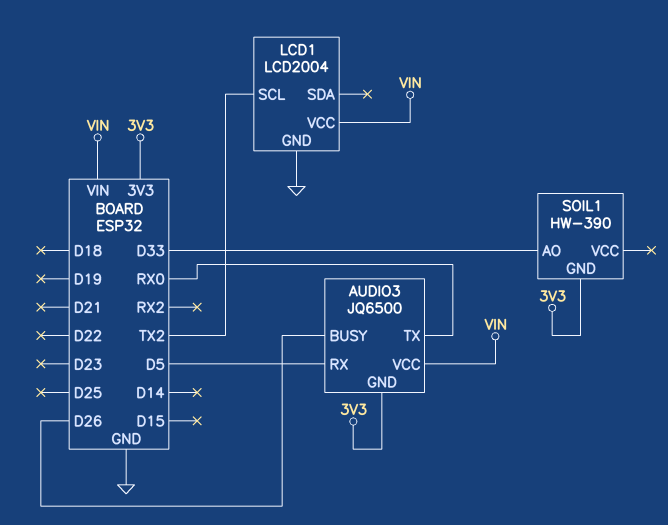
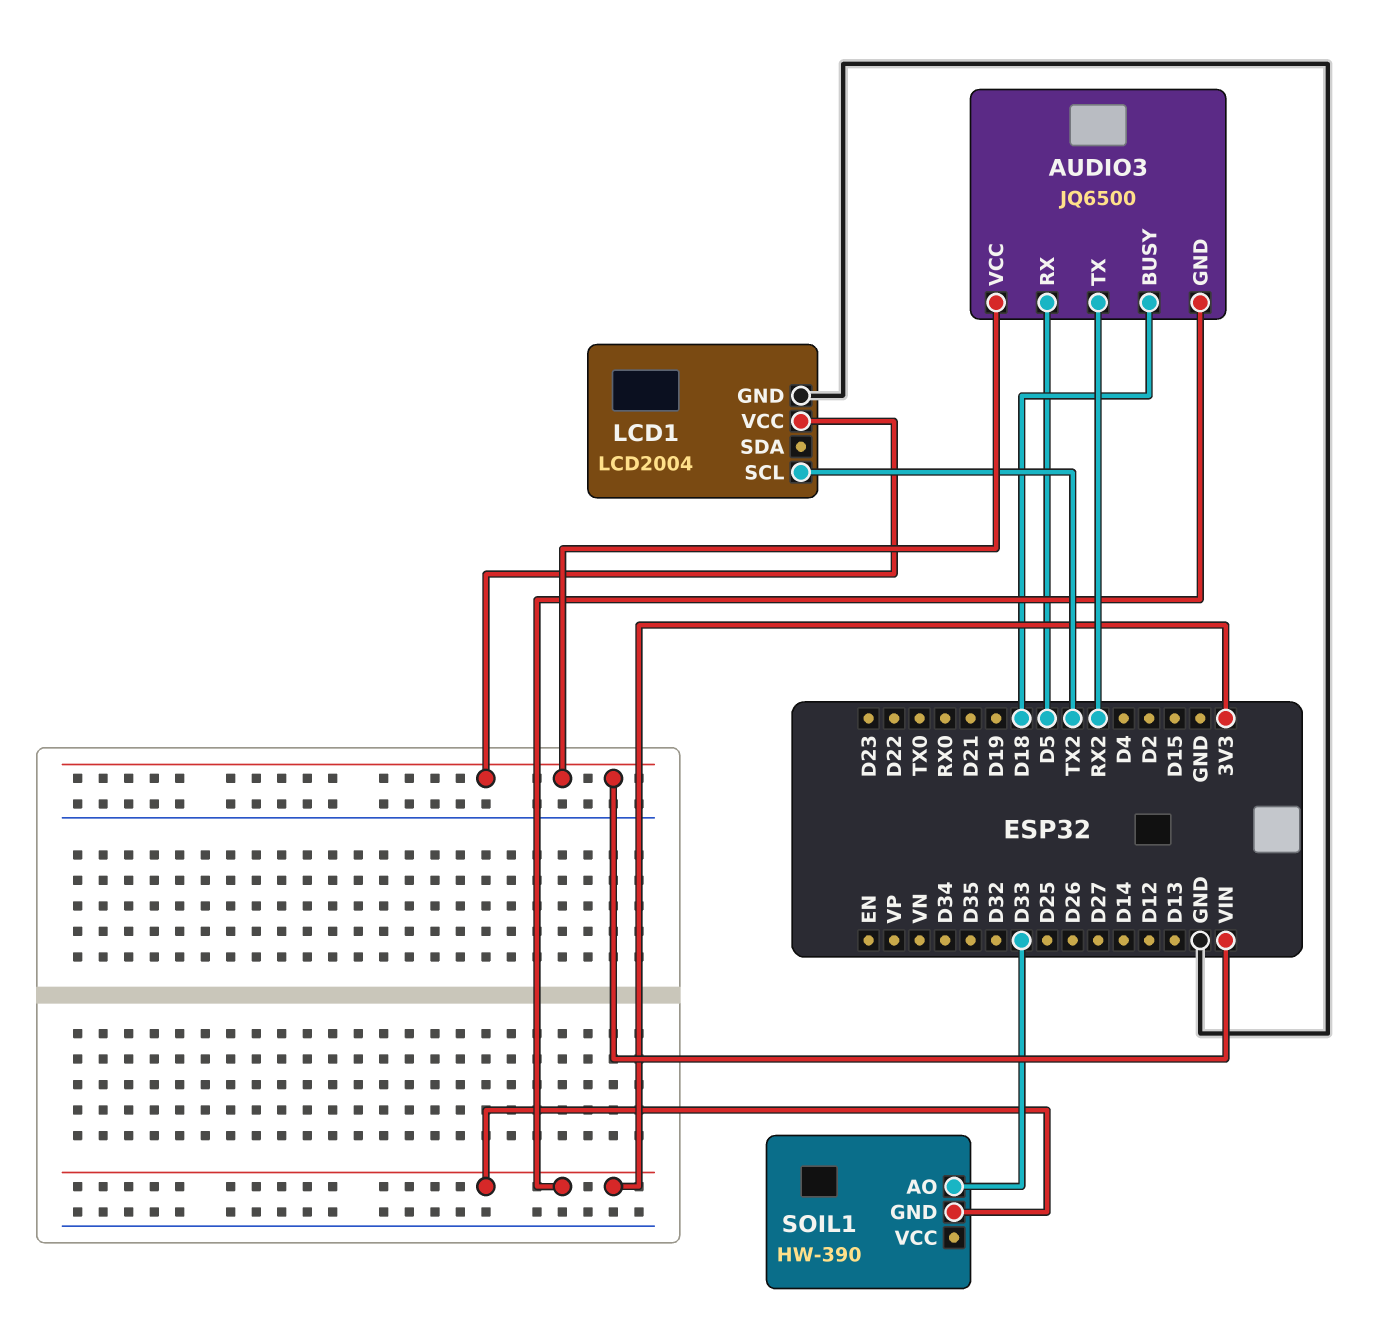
AUDIO3 pin BUSY: D26 -> D18
AUDIO3 pin TX: RX0 -> RX2

